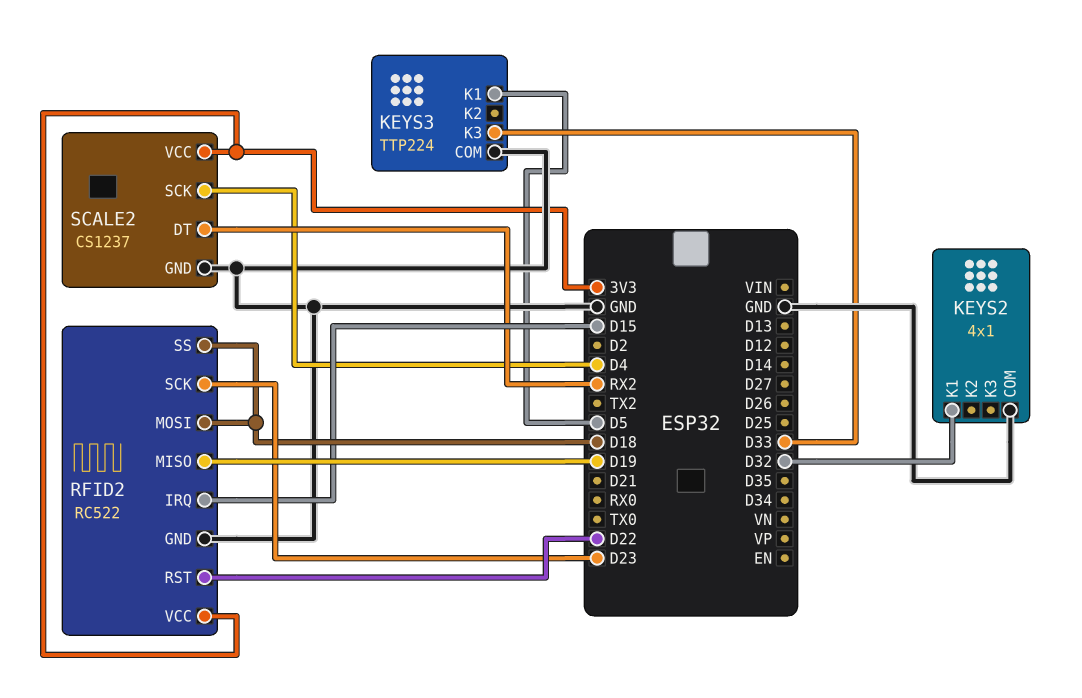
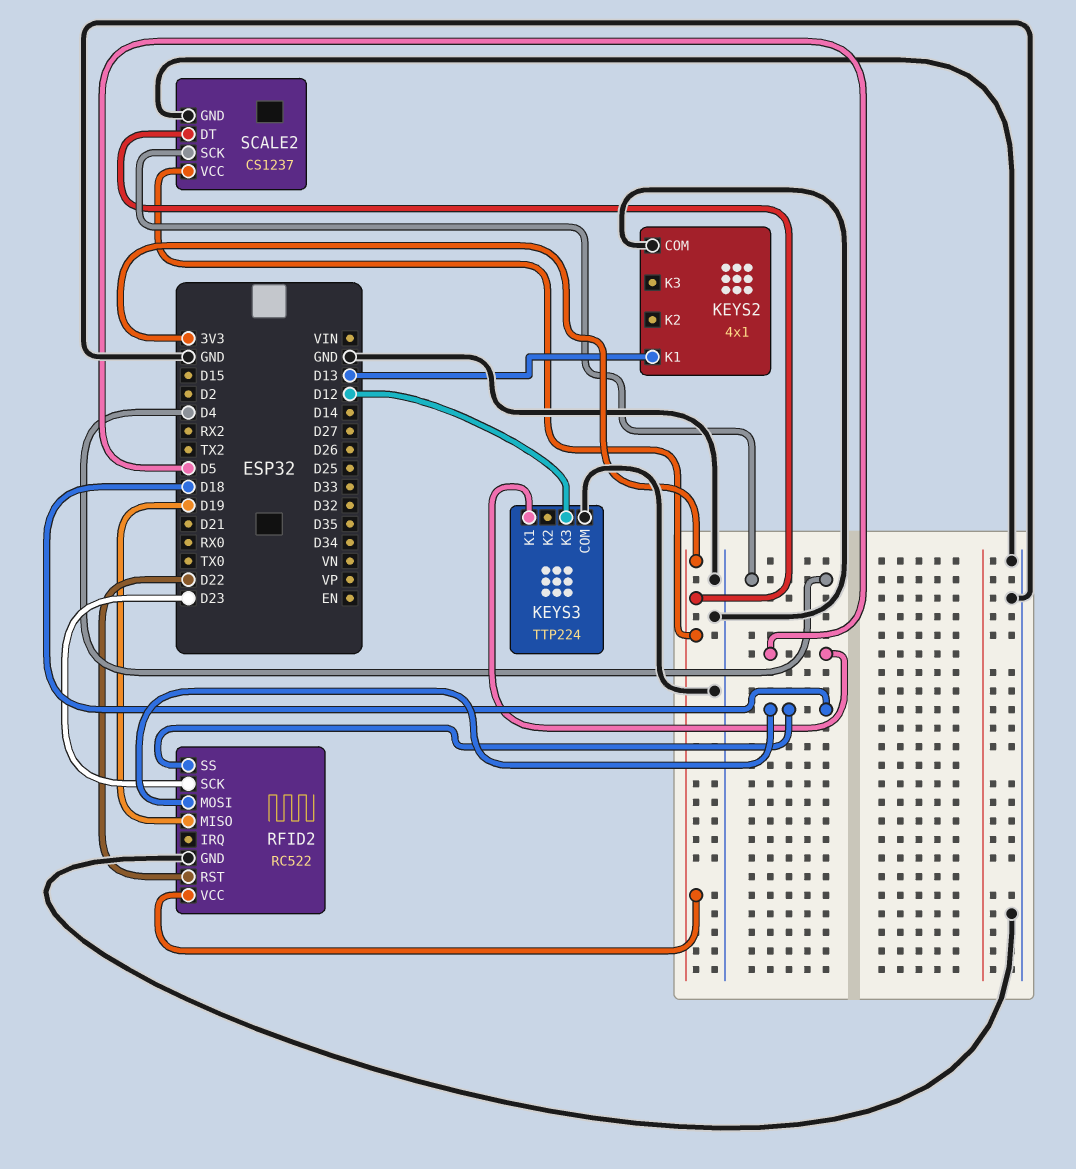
KEYS2 pin K1: D32 -> D13
KEYS3 pin K3: D33 -> D12
RFID2 pin IRQ: D15 -> none
SCALE2 pin DT: RX2 -> 3V3

